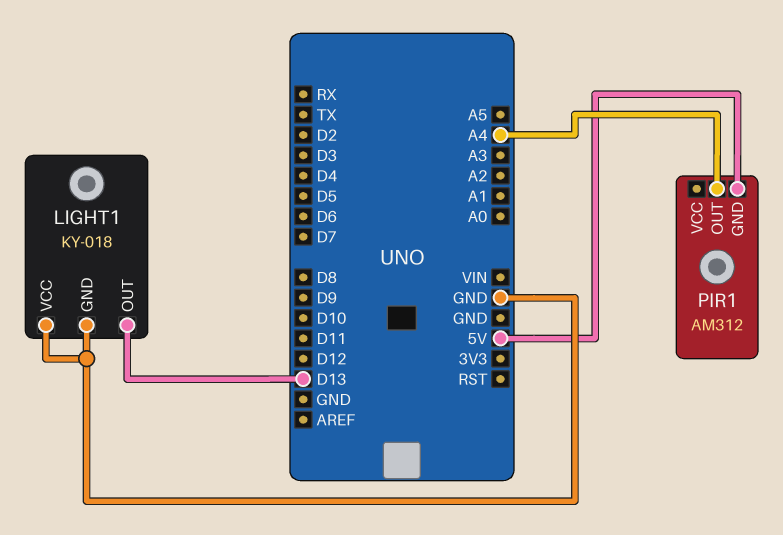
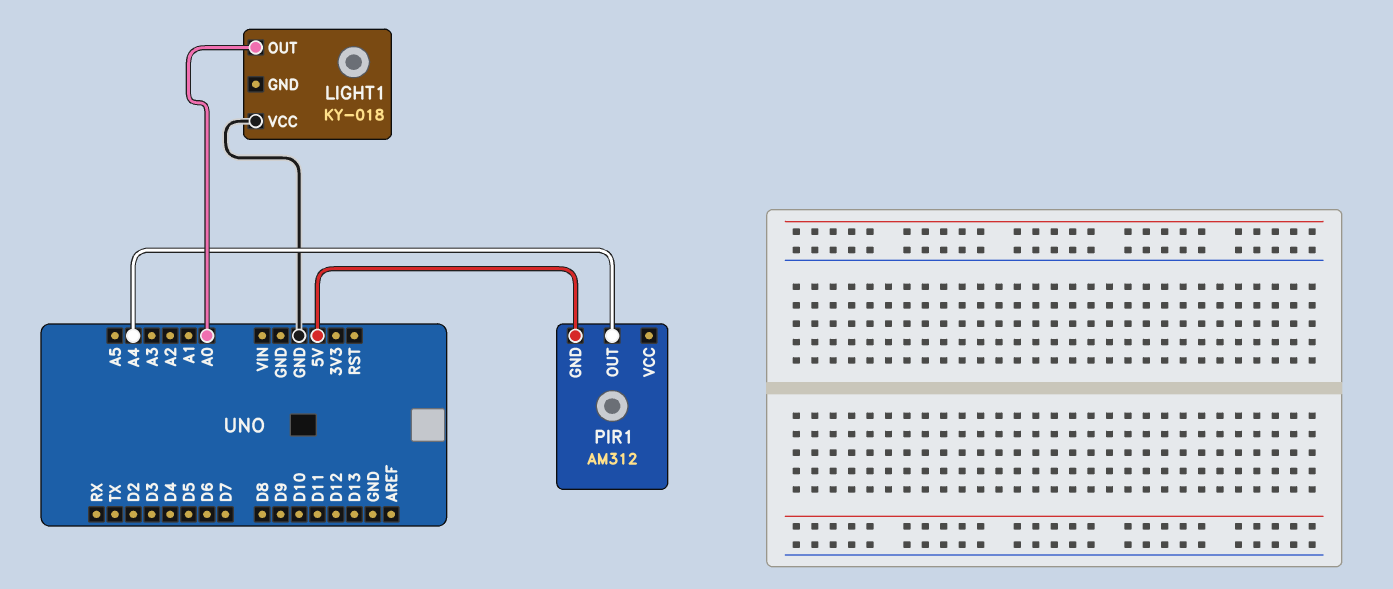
LIGHT1 pin GND: GND -> none
LIGHT1 pin OUT: D13 -> A0

